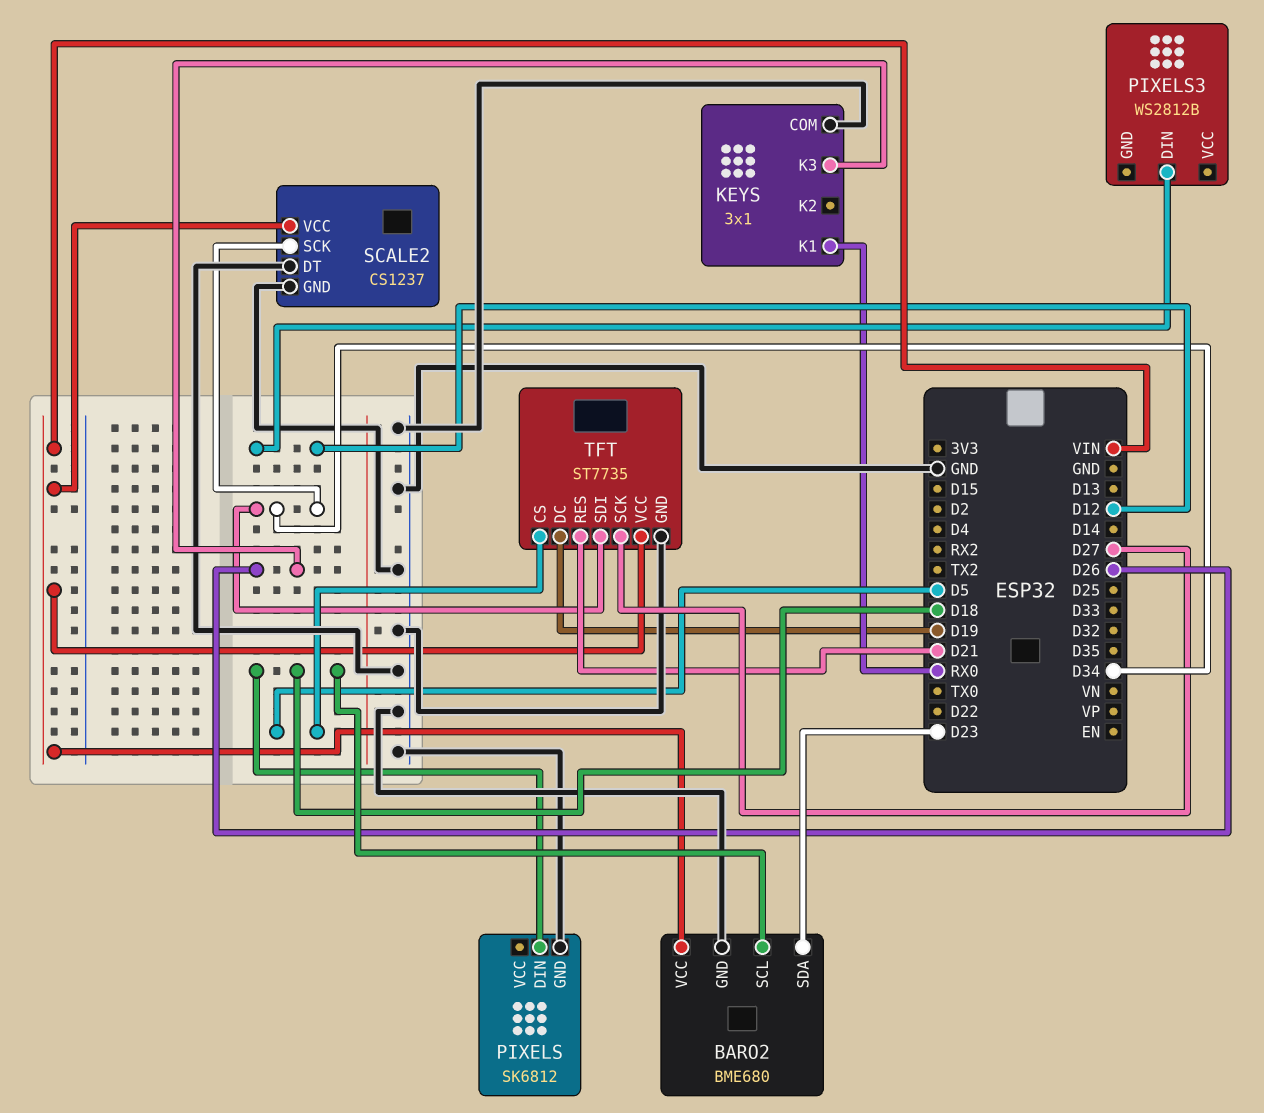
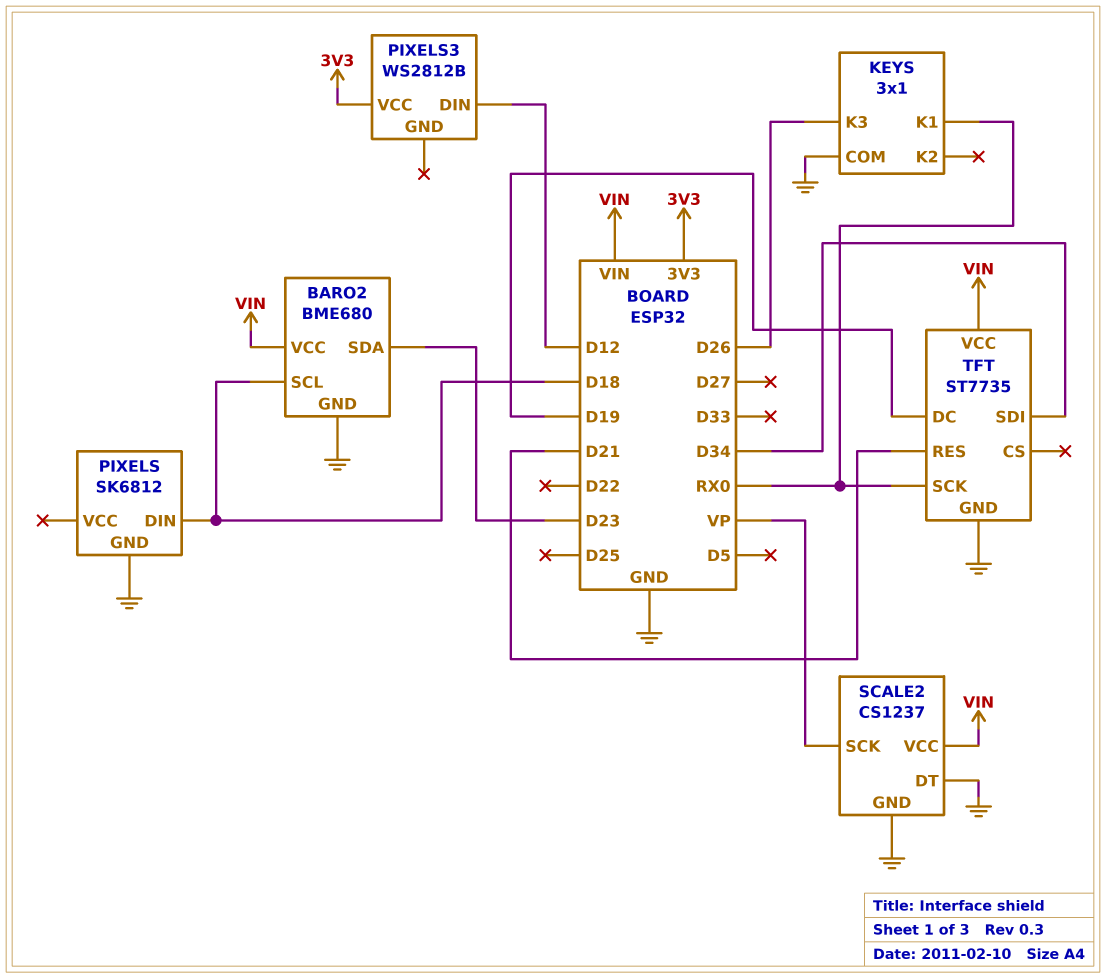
PIXELS3 pin VCC: none -> 3V3
SCALE2 pin SCK: D34 -> VP
TFT pin CS: D5 -> none
TFT pin SCK: D27 -> RX0

